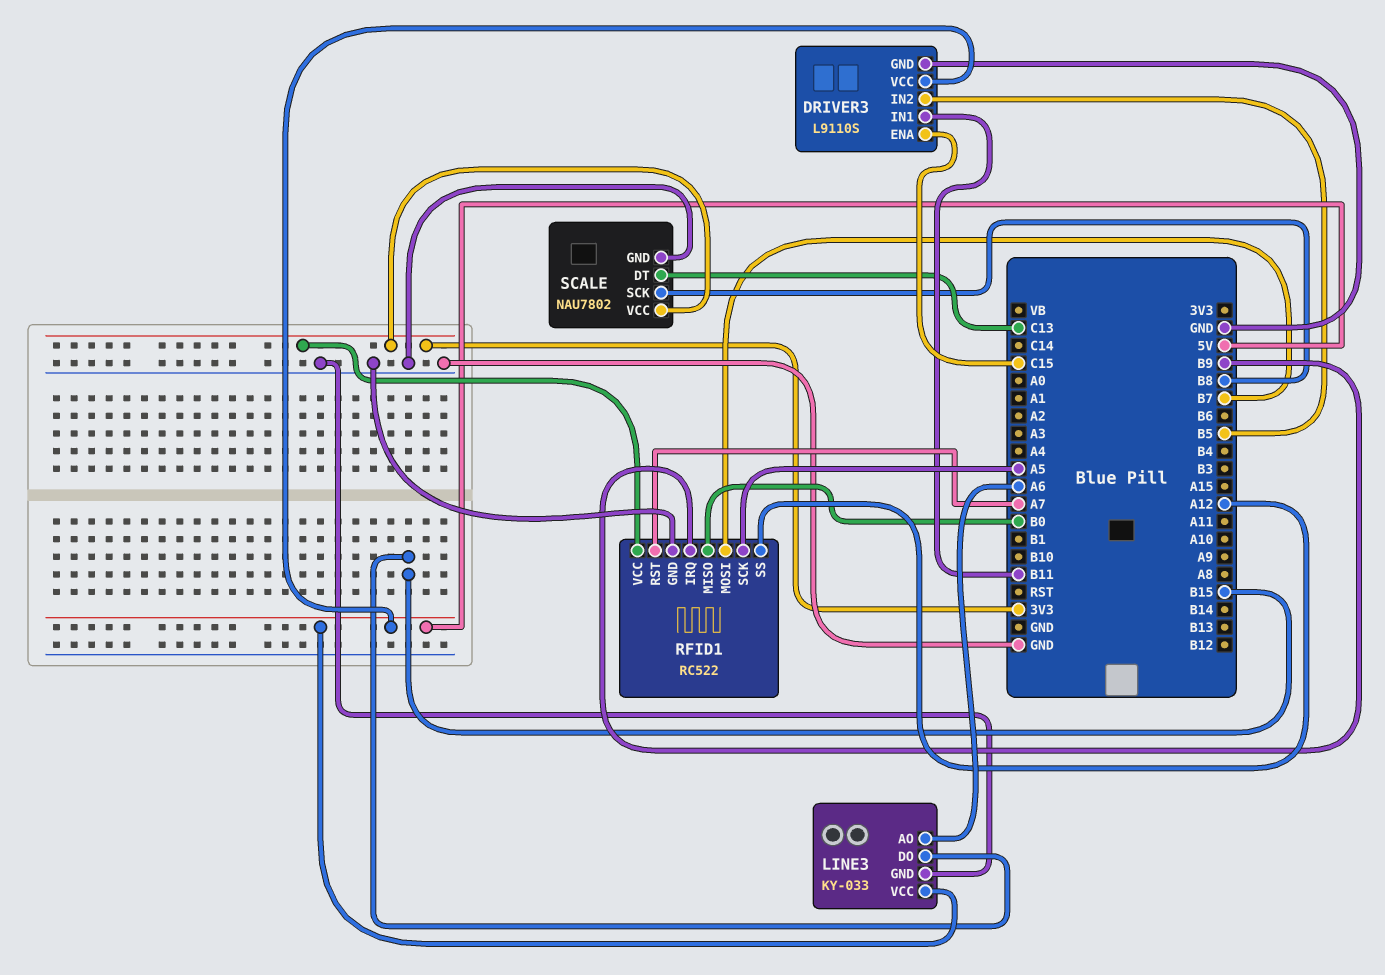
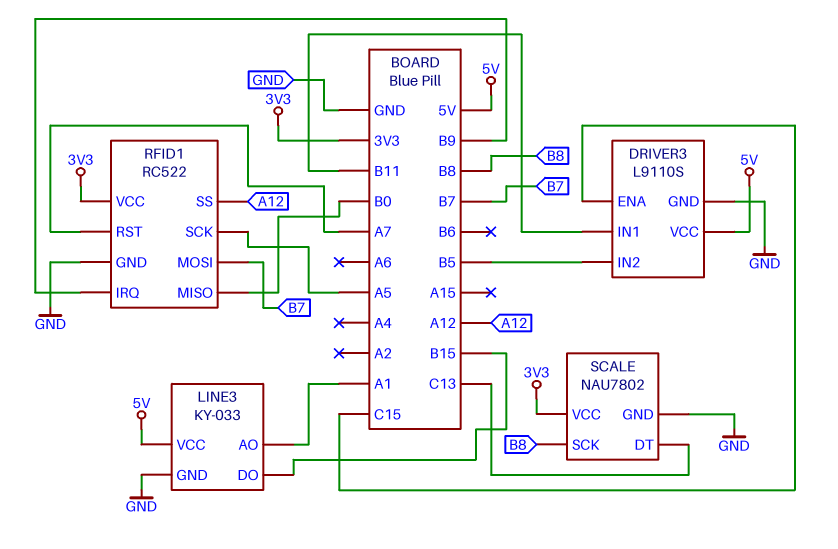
LINE3 pin AO: A6 -> A1

